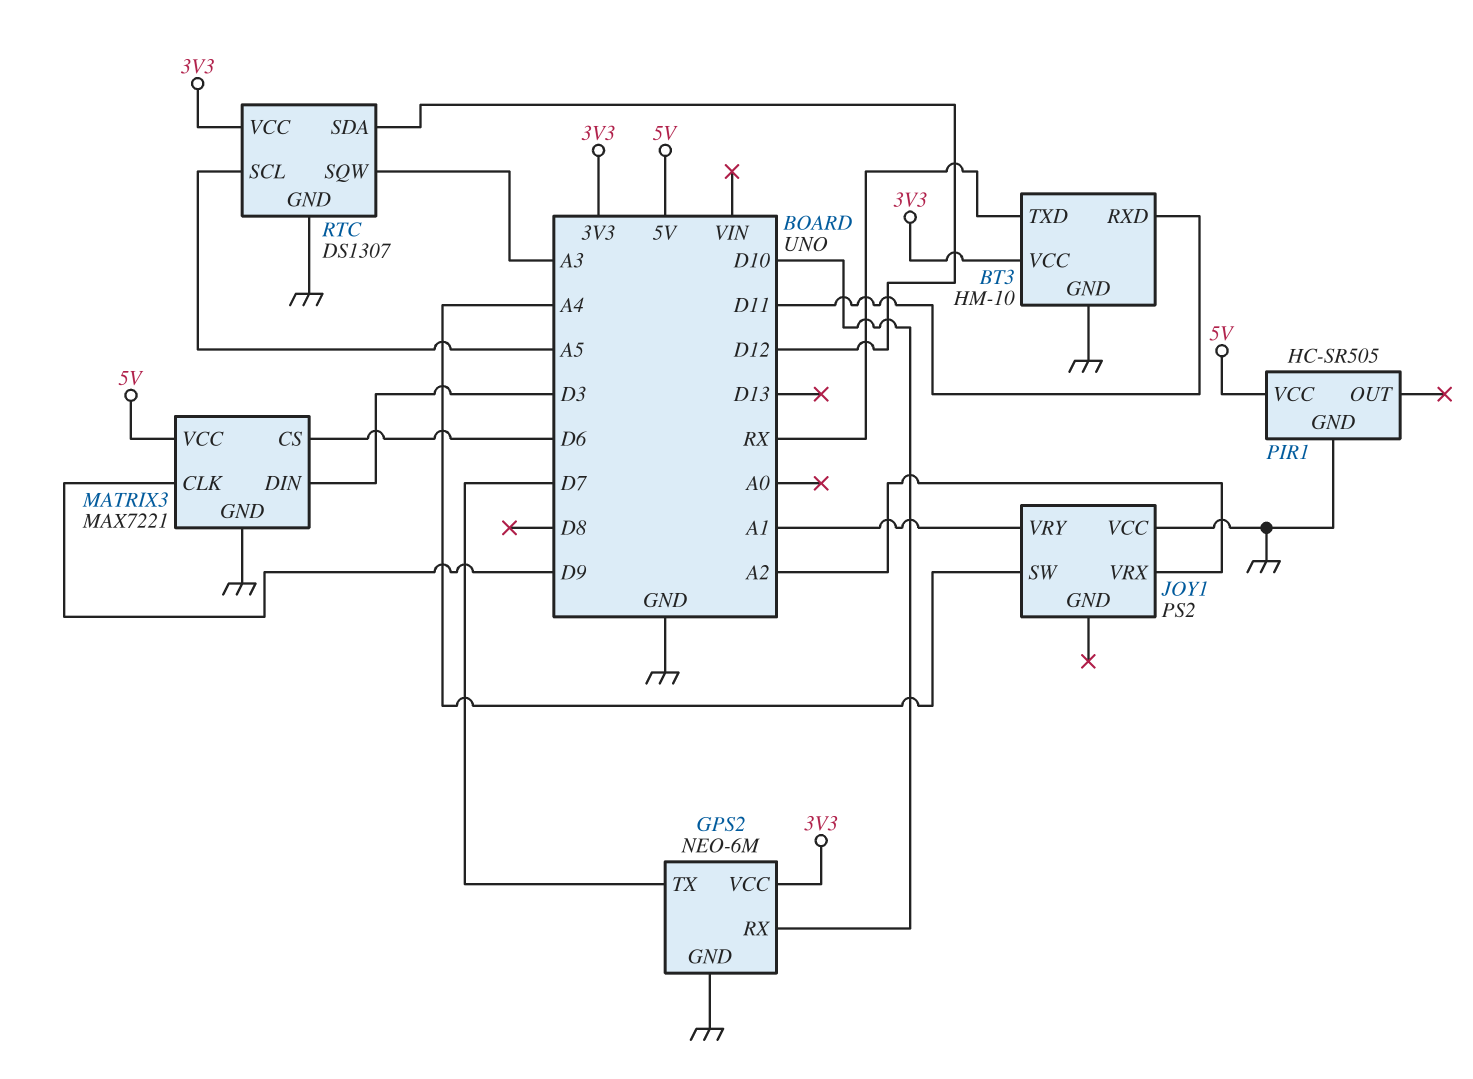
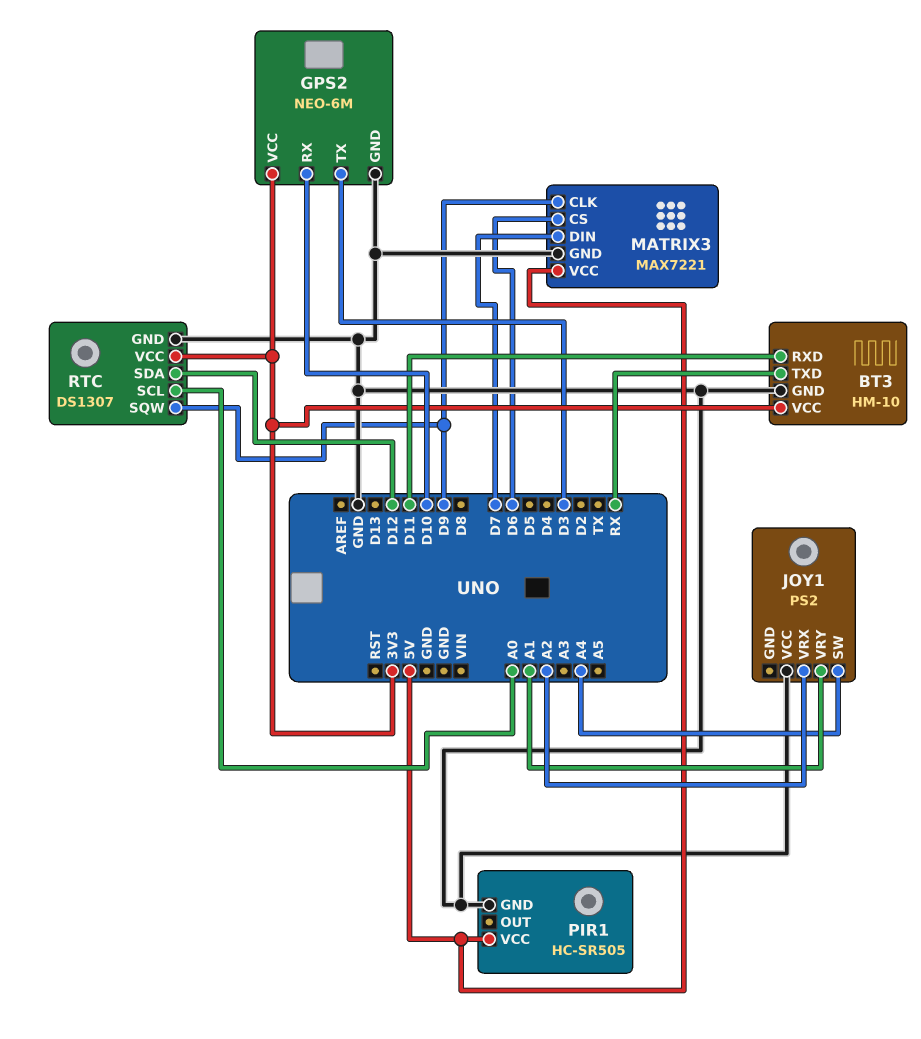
GPS2 pin TX: D7 -> D3
MATRIX3 pin DIN: D3 -> D7
RTC pin SCL: A5 -> A0
RTC pin SQW: A3 -> D9

